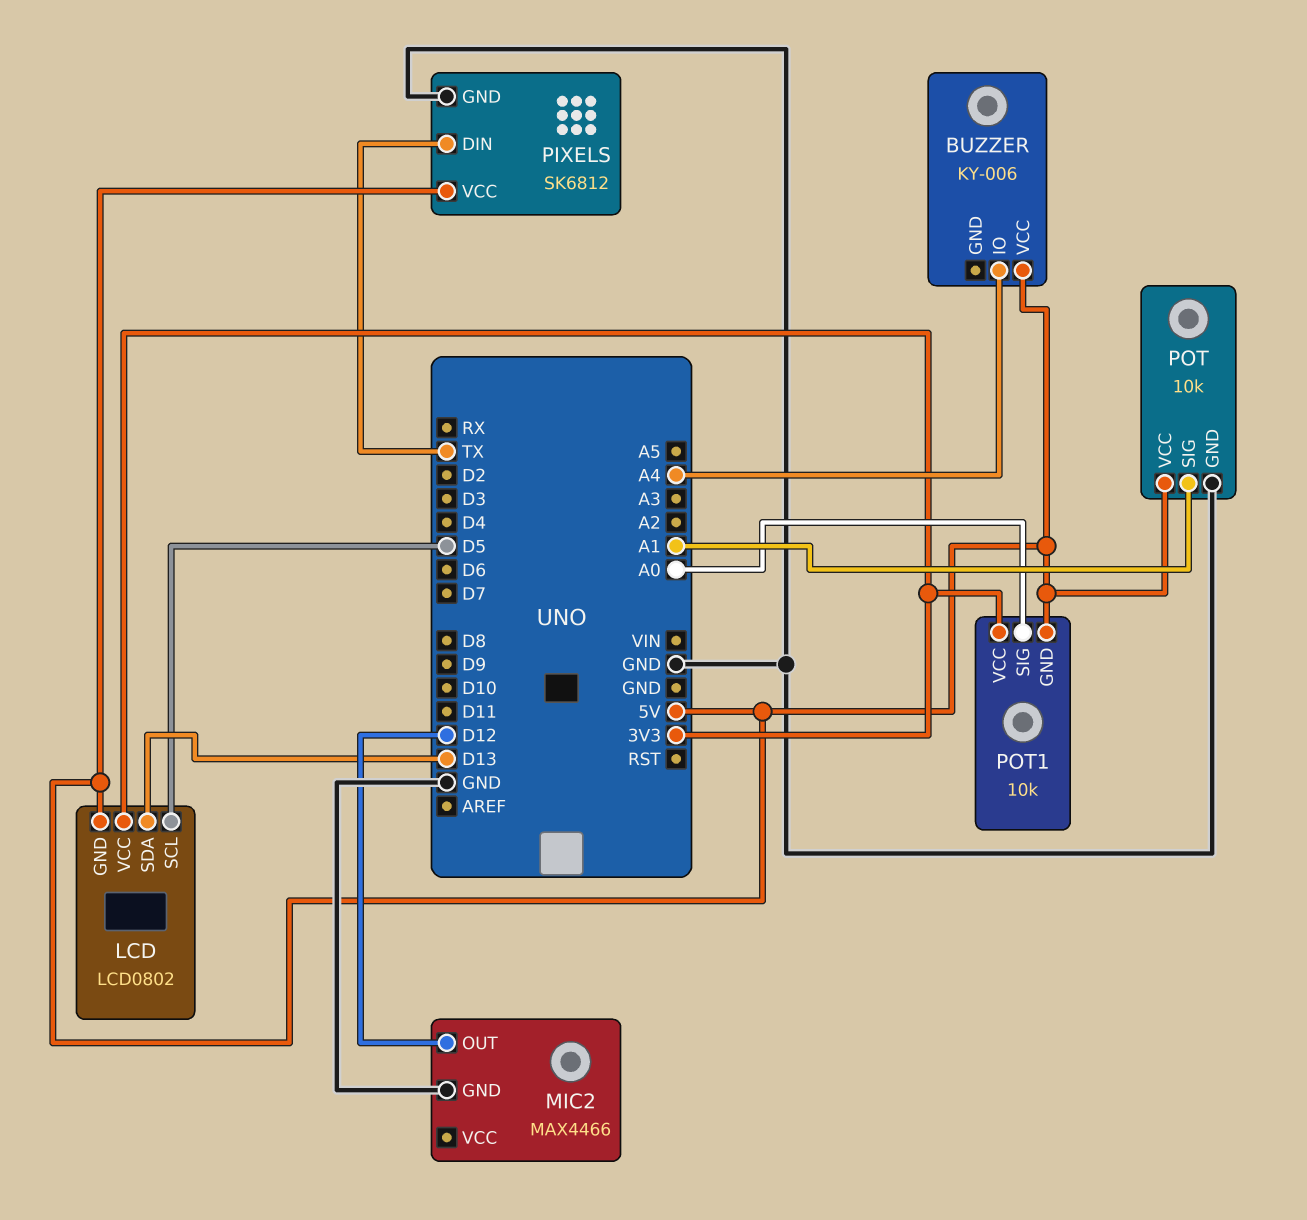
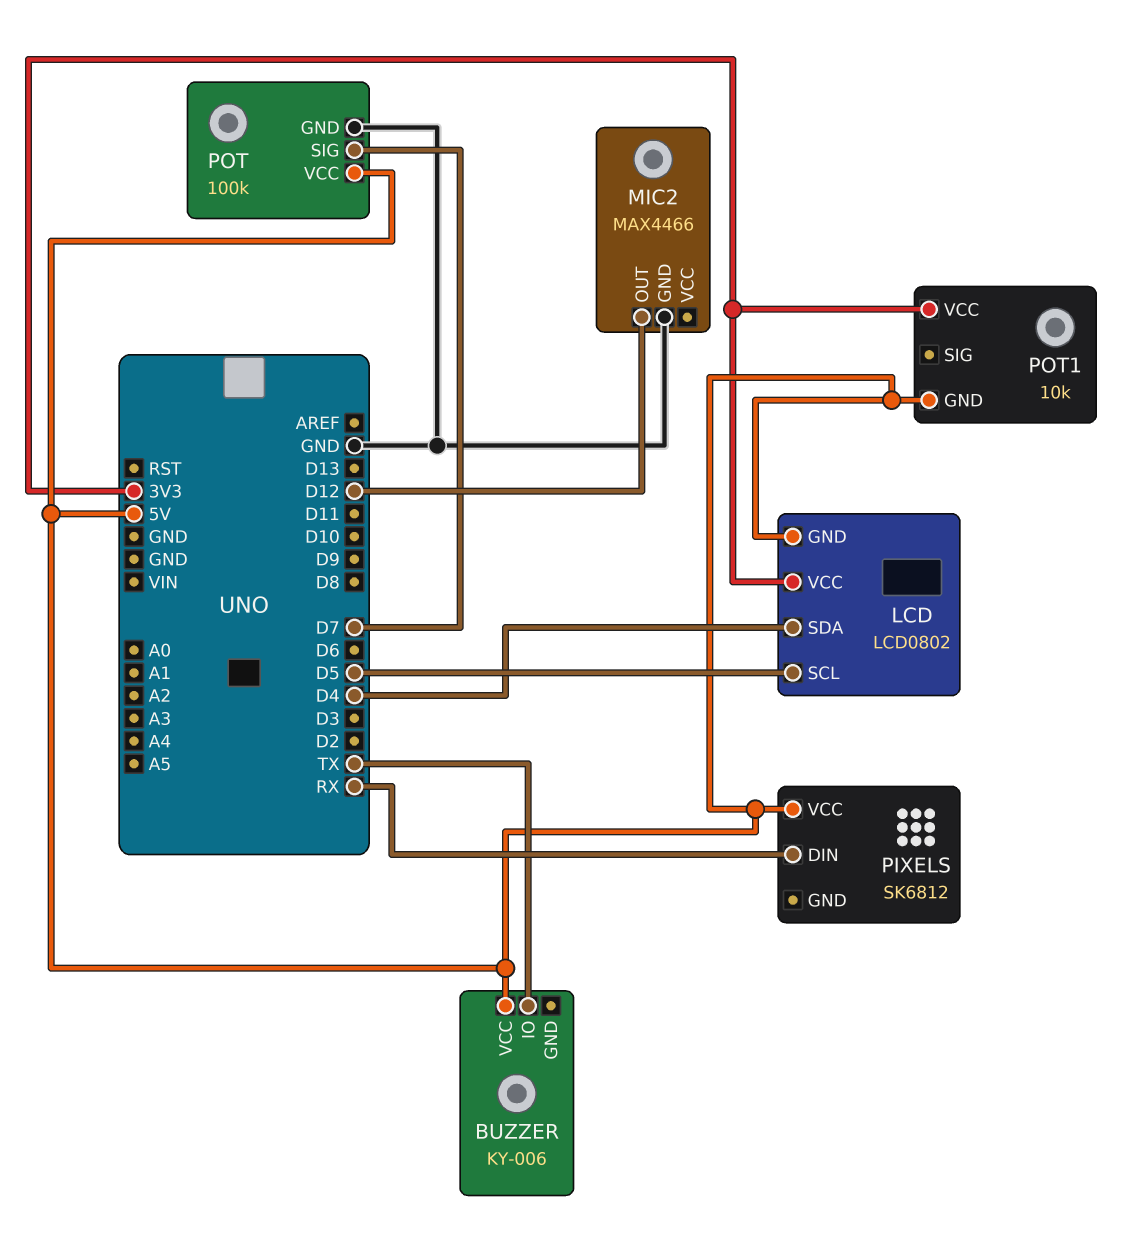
BUZZER pin IO: A4 -> TX
LCD pin SDA: D13 -> D4
PIXELS pin DIN: TX -> RX
PIXELS pin GND: GND -> none
POT: 10k -> 100k
POT pin SIG: A1 -> D7
POT1 pin SIG: A0 -> none

